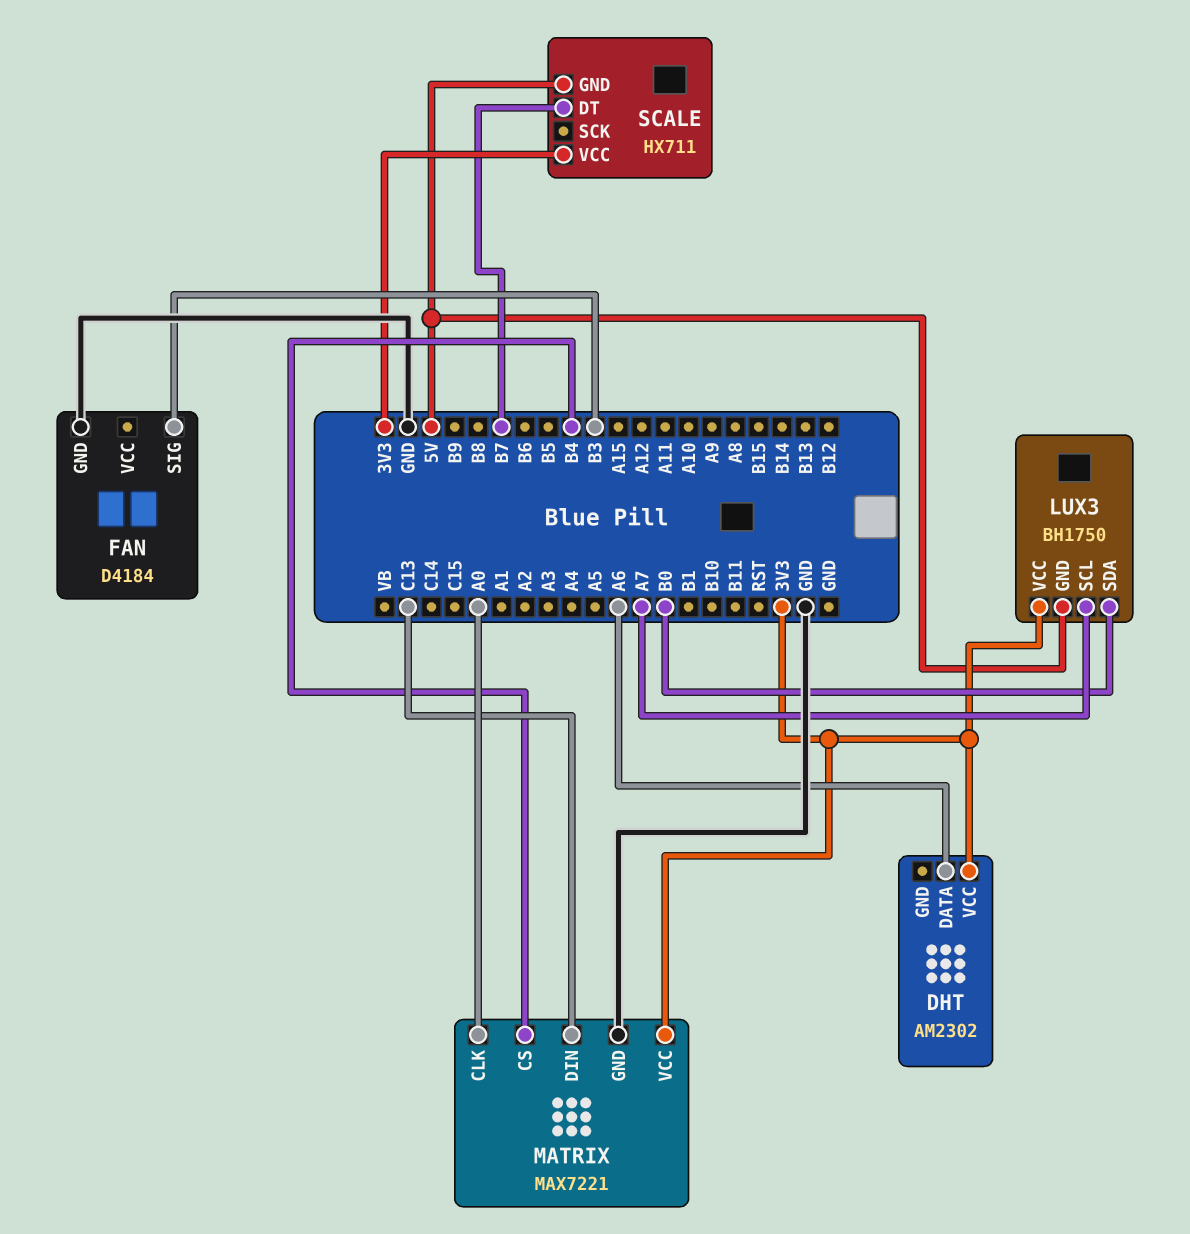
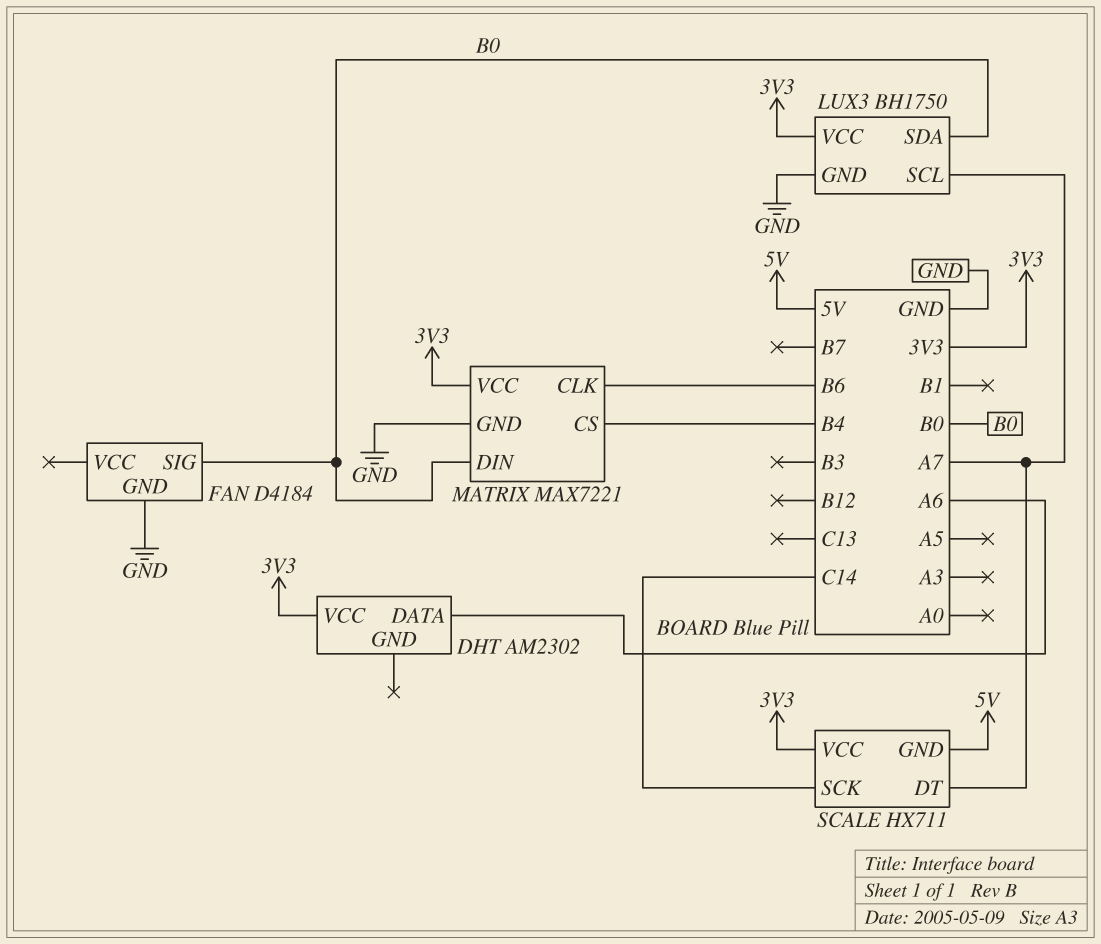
FAN pin SIG: B3 -> B0
LUX3 pin GND: 5V -> GND
MATRIX pin CLK: A0 -> B6
MATRIX pin DIN: C13 -> B0
SCALE pin DT: B7 -> A7
SCALE pin SCK: none -> C14

